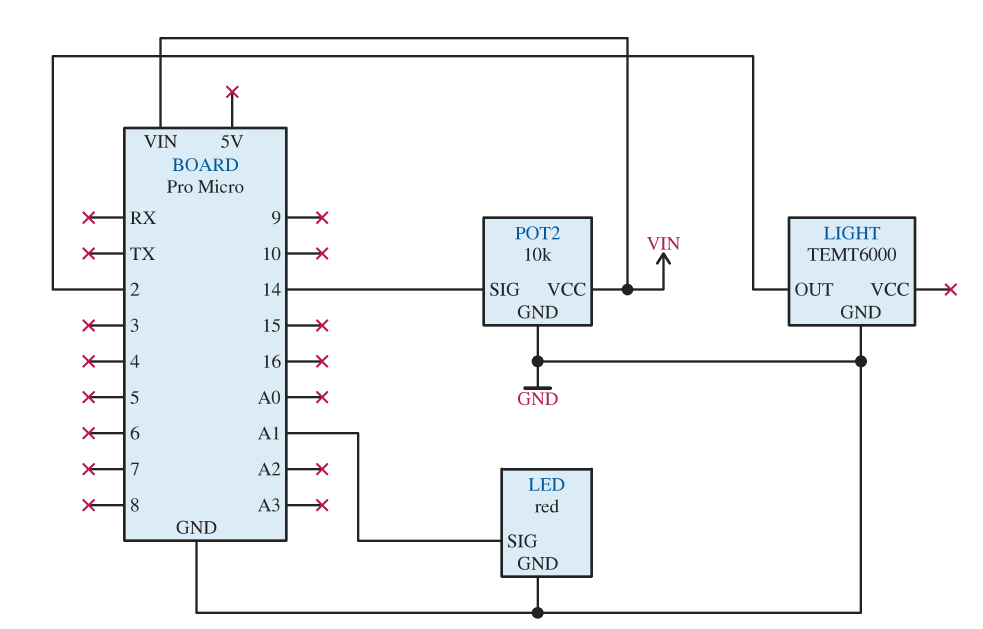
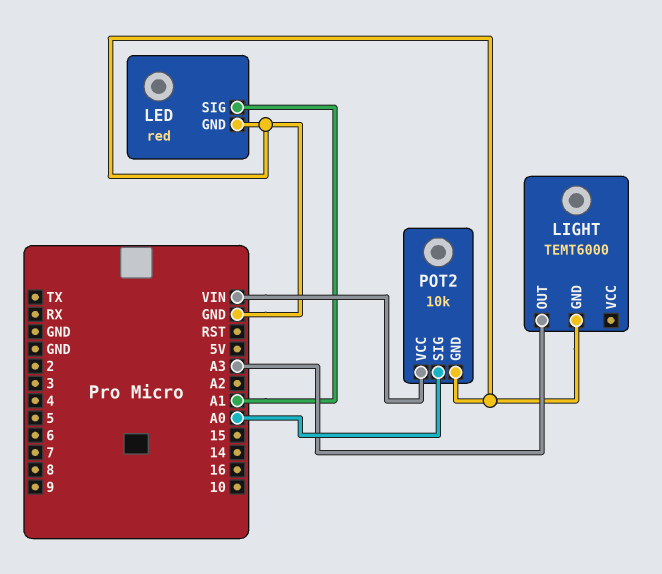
LIGHT pin OUT: 2 -> A3
POT2 pin SIG: 14 -> A0

